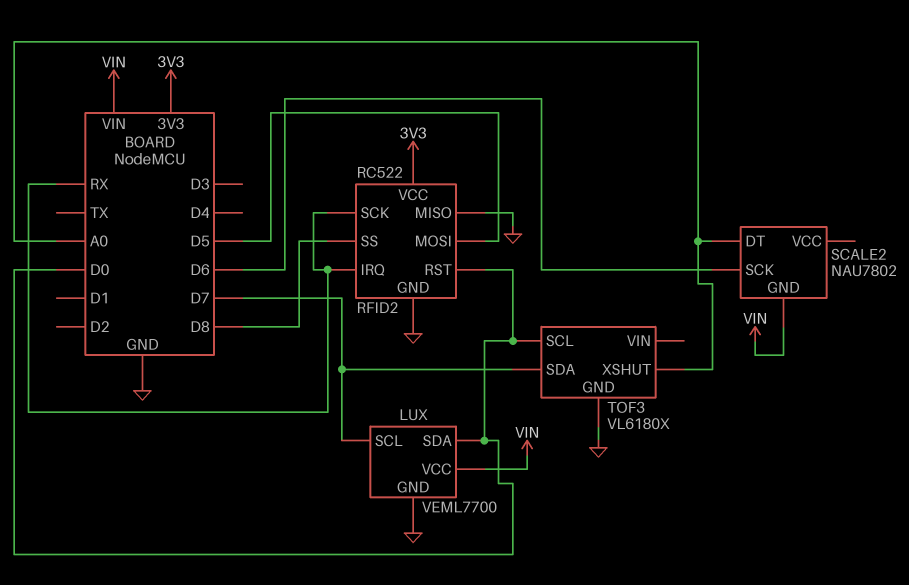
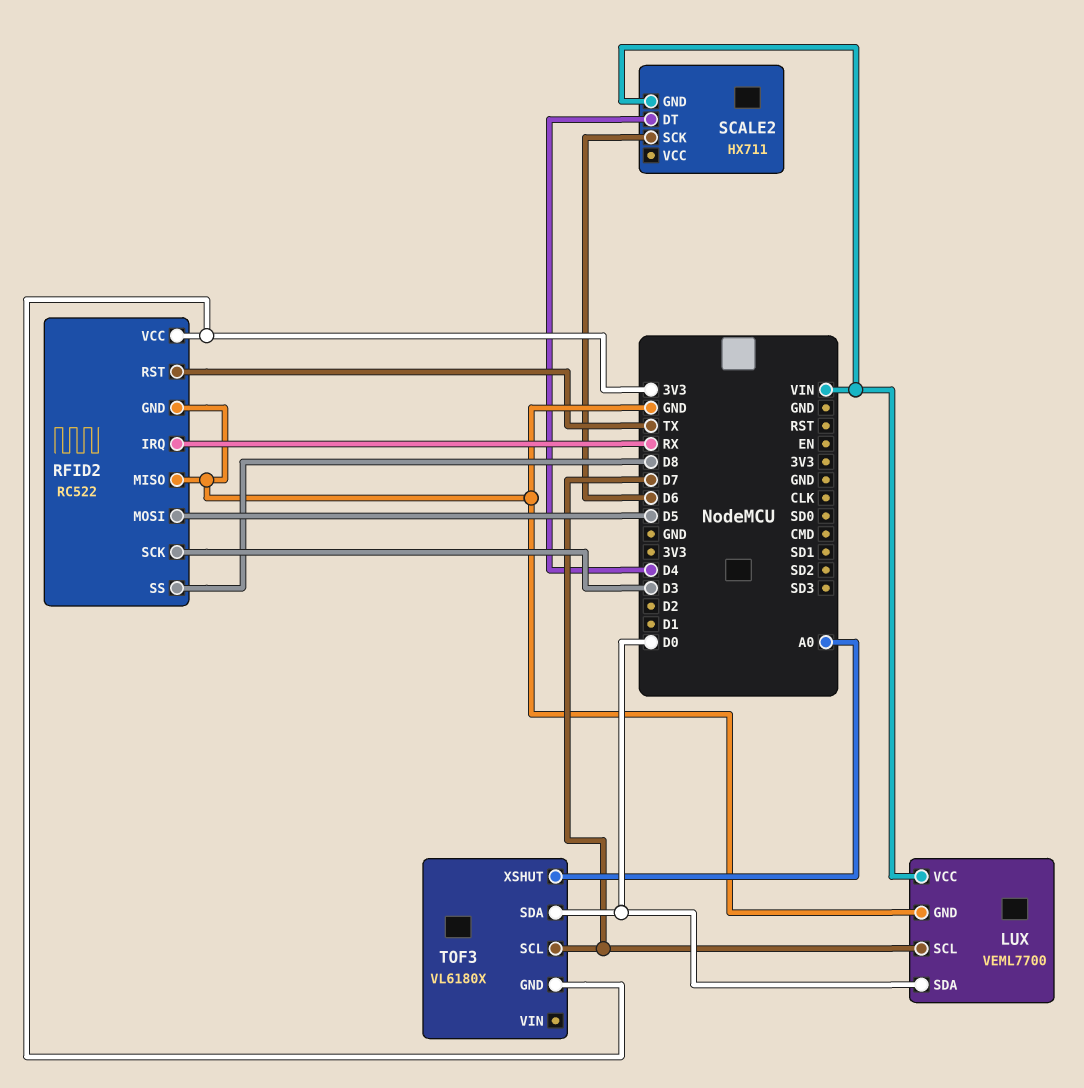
RFID2 pin RST: D0 -> TX
RFID2 pin SCK: RX -> D3
SCALE2: NAU7802 -> HX711
SCALE2 pin DT: A0 -> D4
TOF3 pin GND: GND -> 3V3
TOF3 pin SCL: D0 -> D7
TOF3 pin SDA: D7 -> D0

